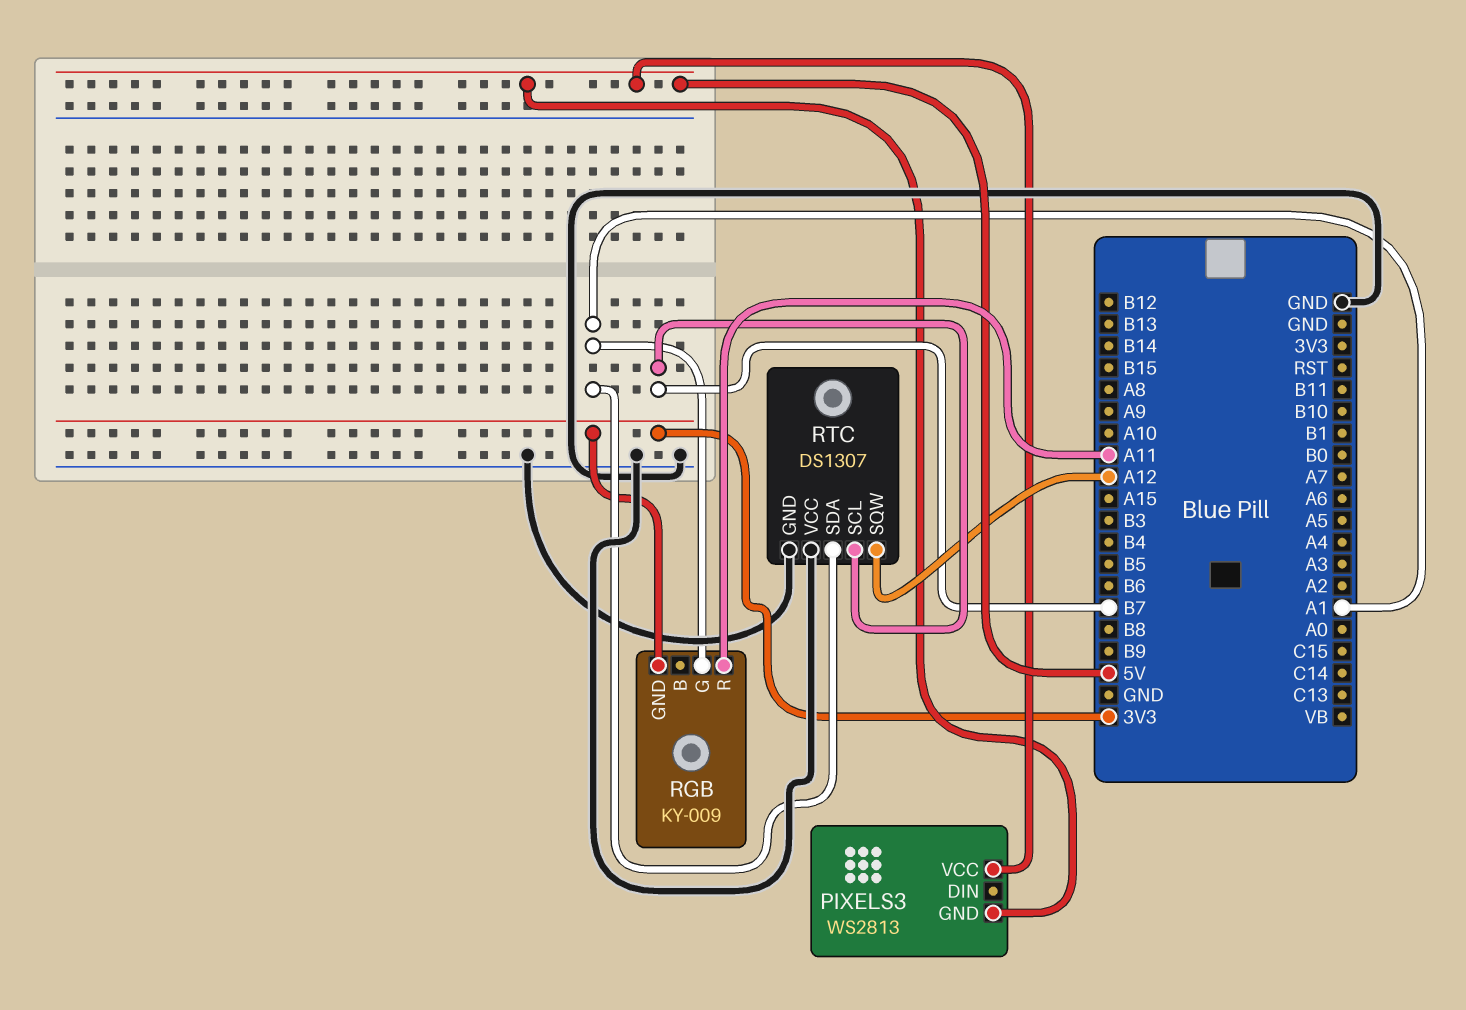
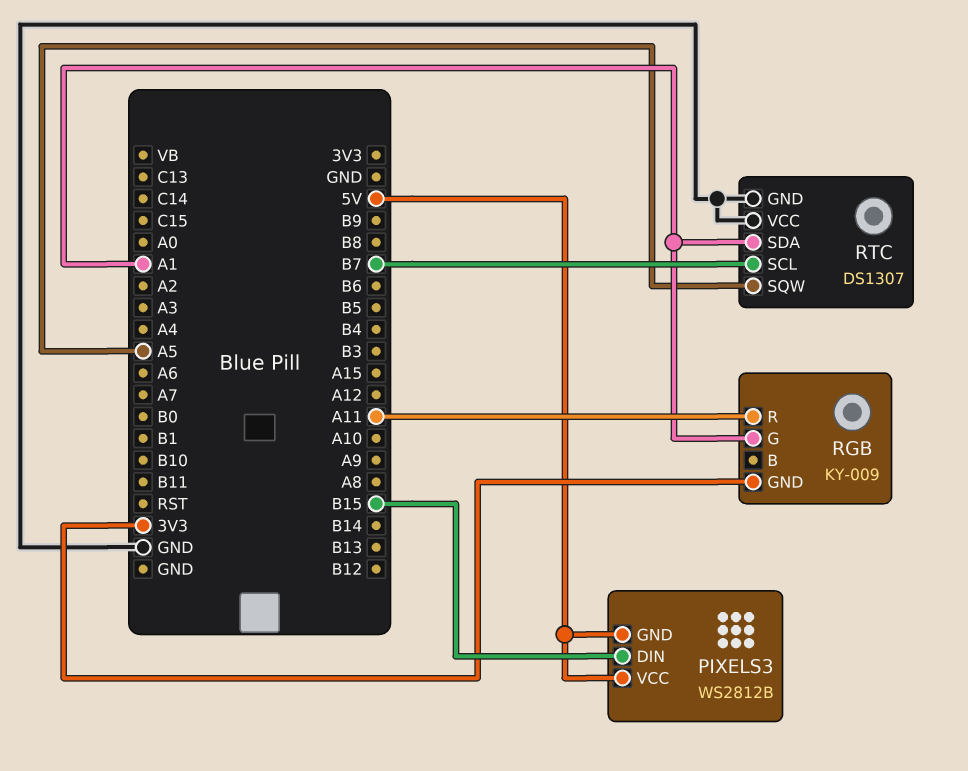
PIXELS3: WS2813 -> WS2812B
PIXELS3 pin DIN: none -> B15
RTC pin SQW: A12 -> A5

